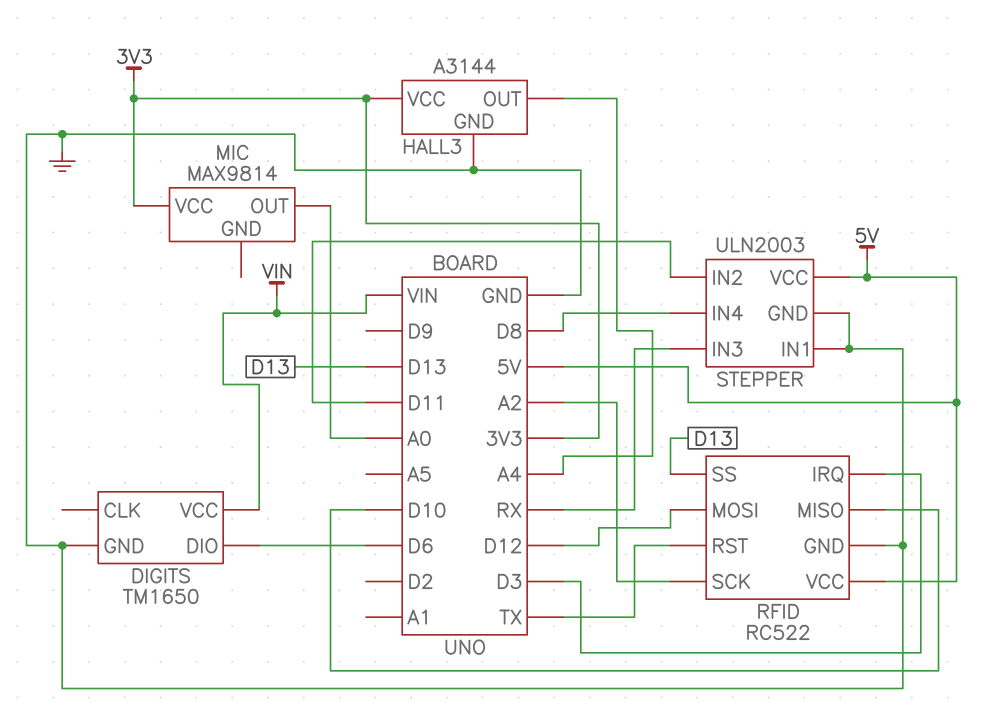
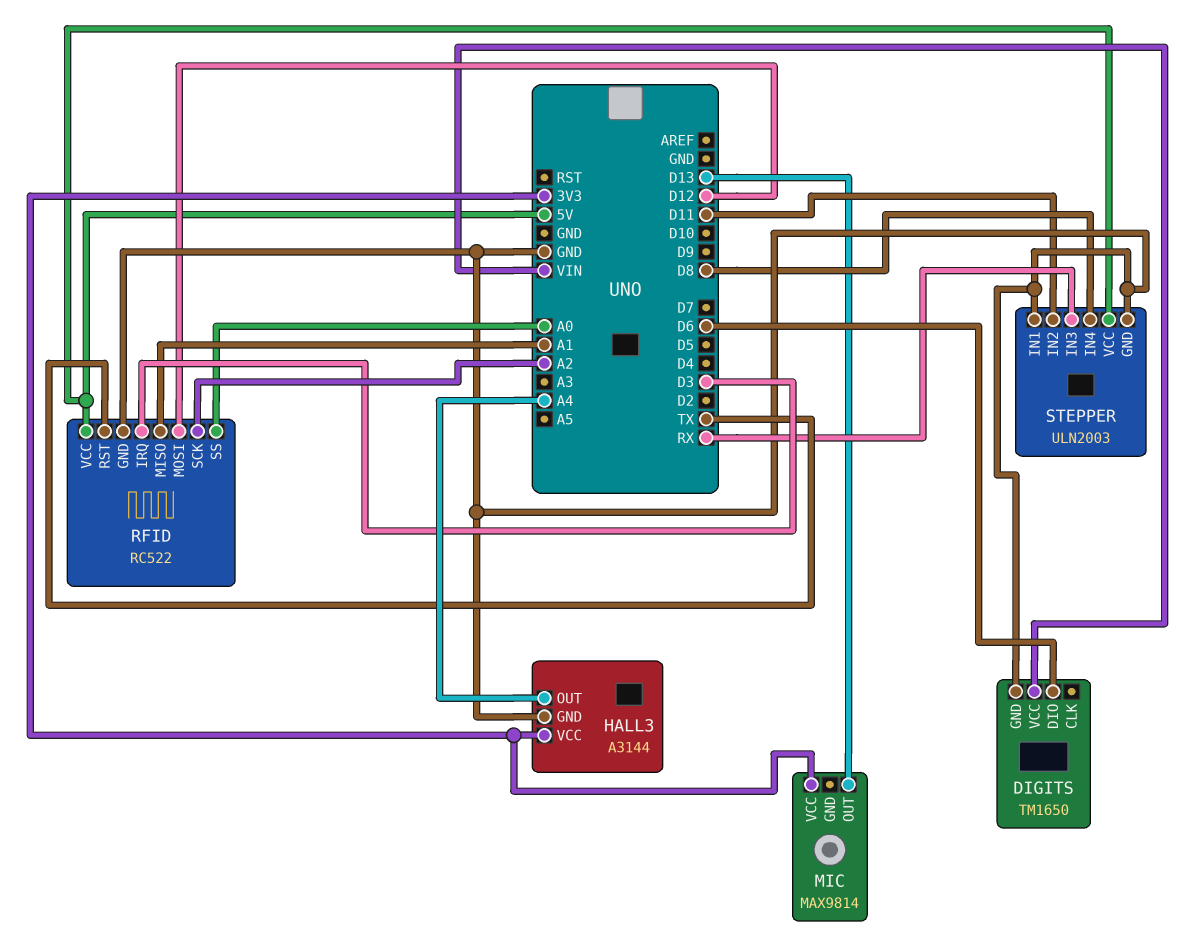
MIC pin OUT: A0 -> D13
RFID pin MISO: D10 -> A1
RFID pin SS: D13 -> A0

